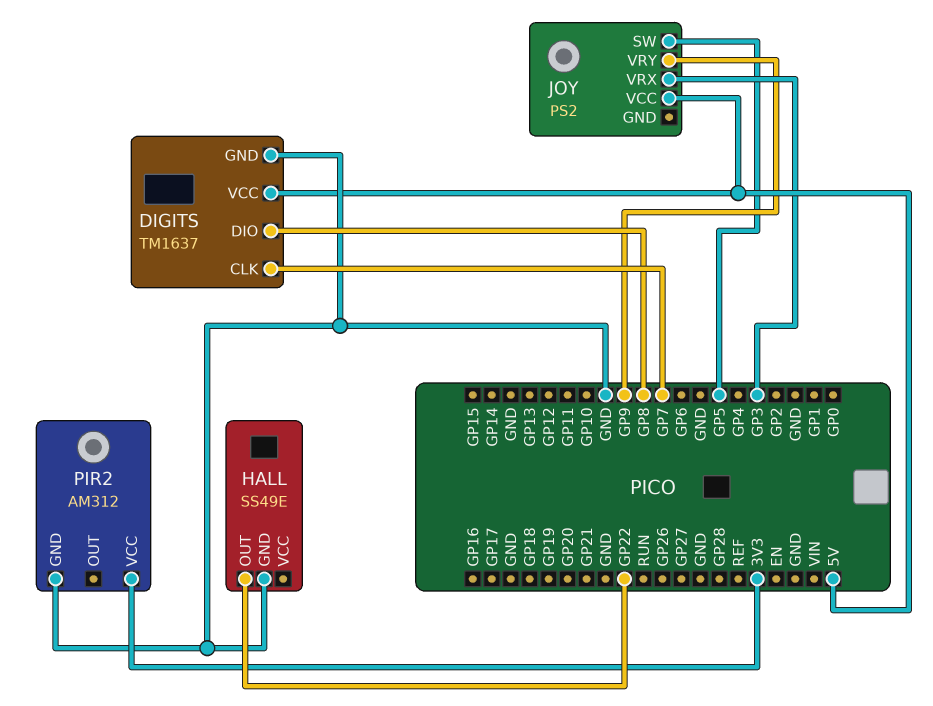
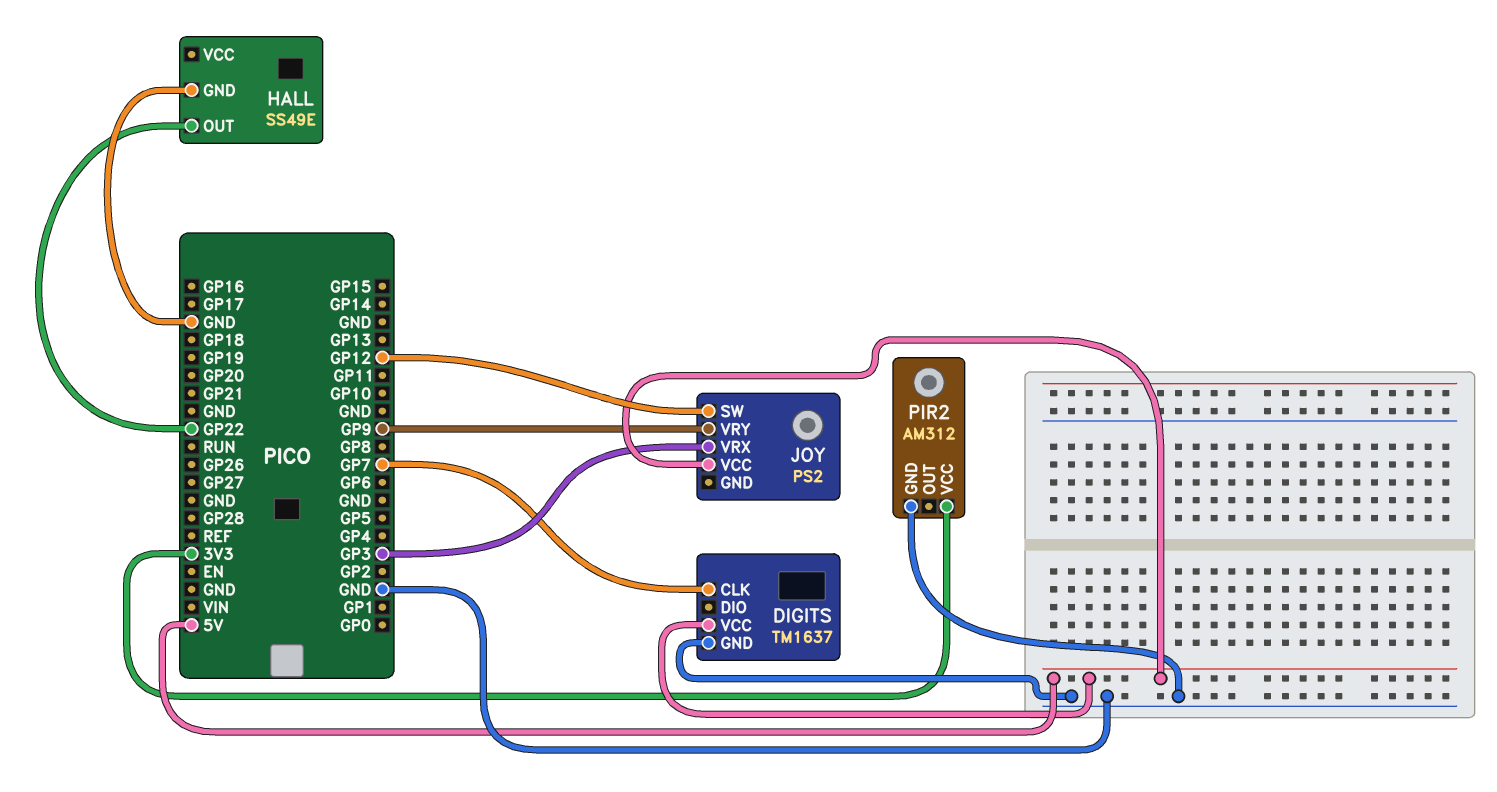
DIGITS pin DIO: GP8 -> none
JOY pin SW: GP5 -> GP12

